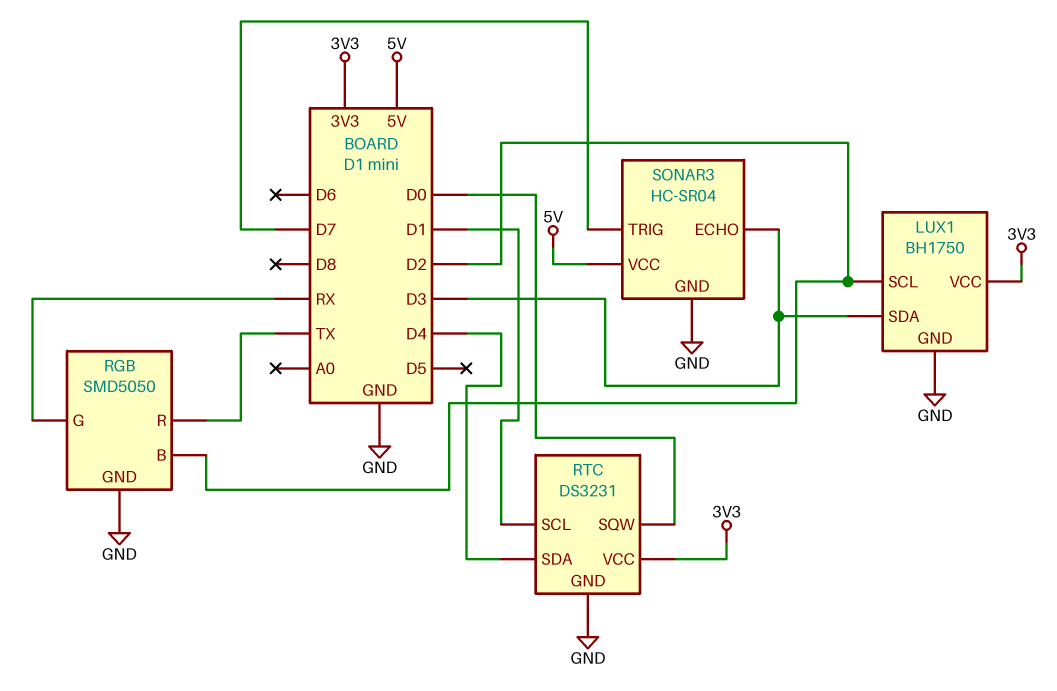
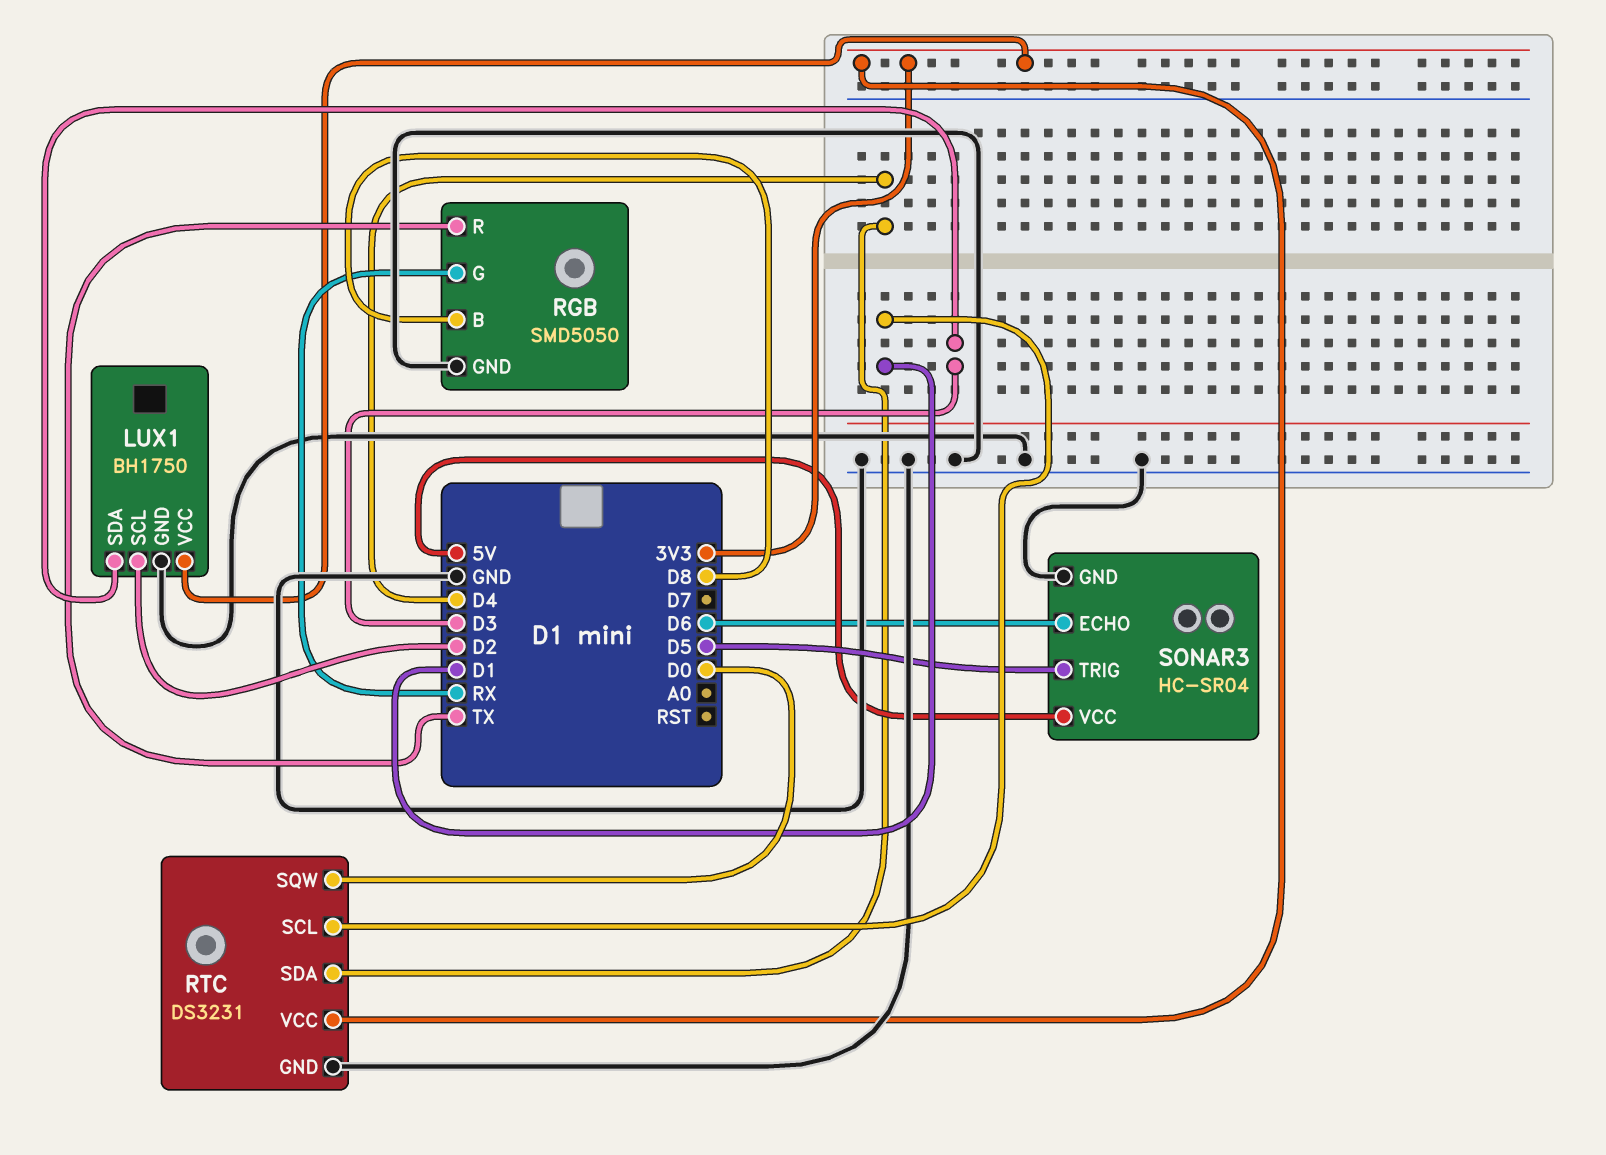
RGB pin B: D2 -> D8
SONAR3 pin ECHO: D3 -> D6
SONAR3 pin TRIG: D7 -> D5

